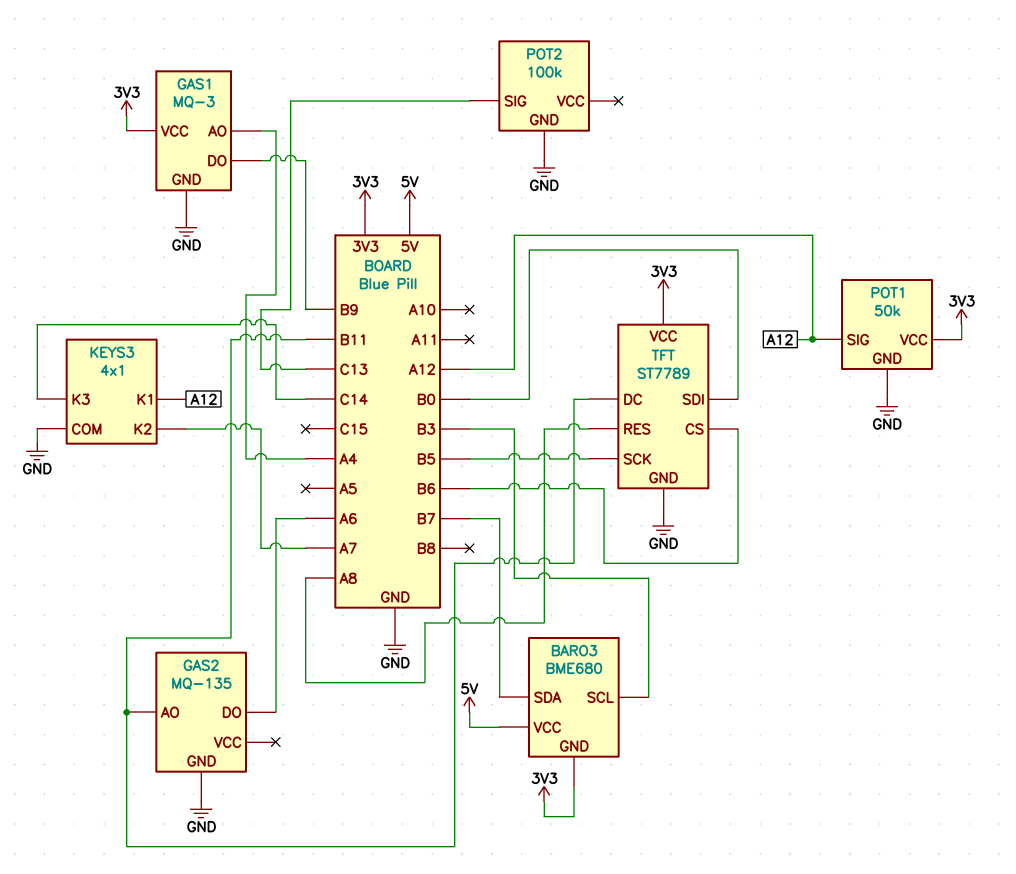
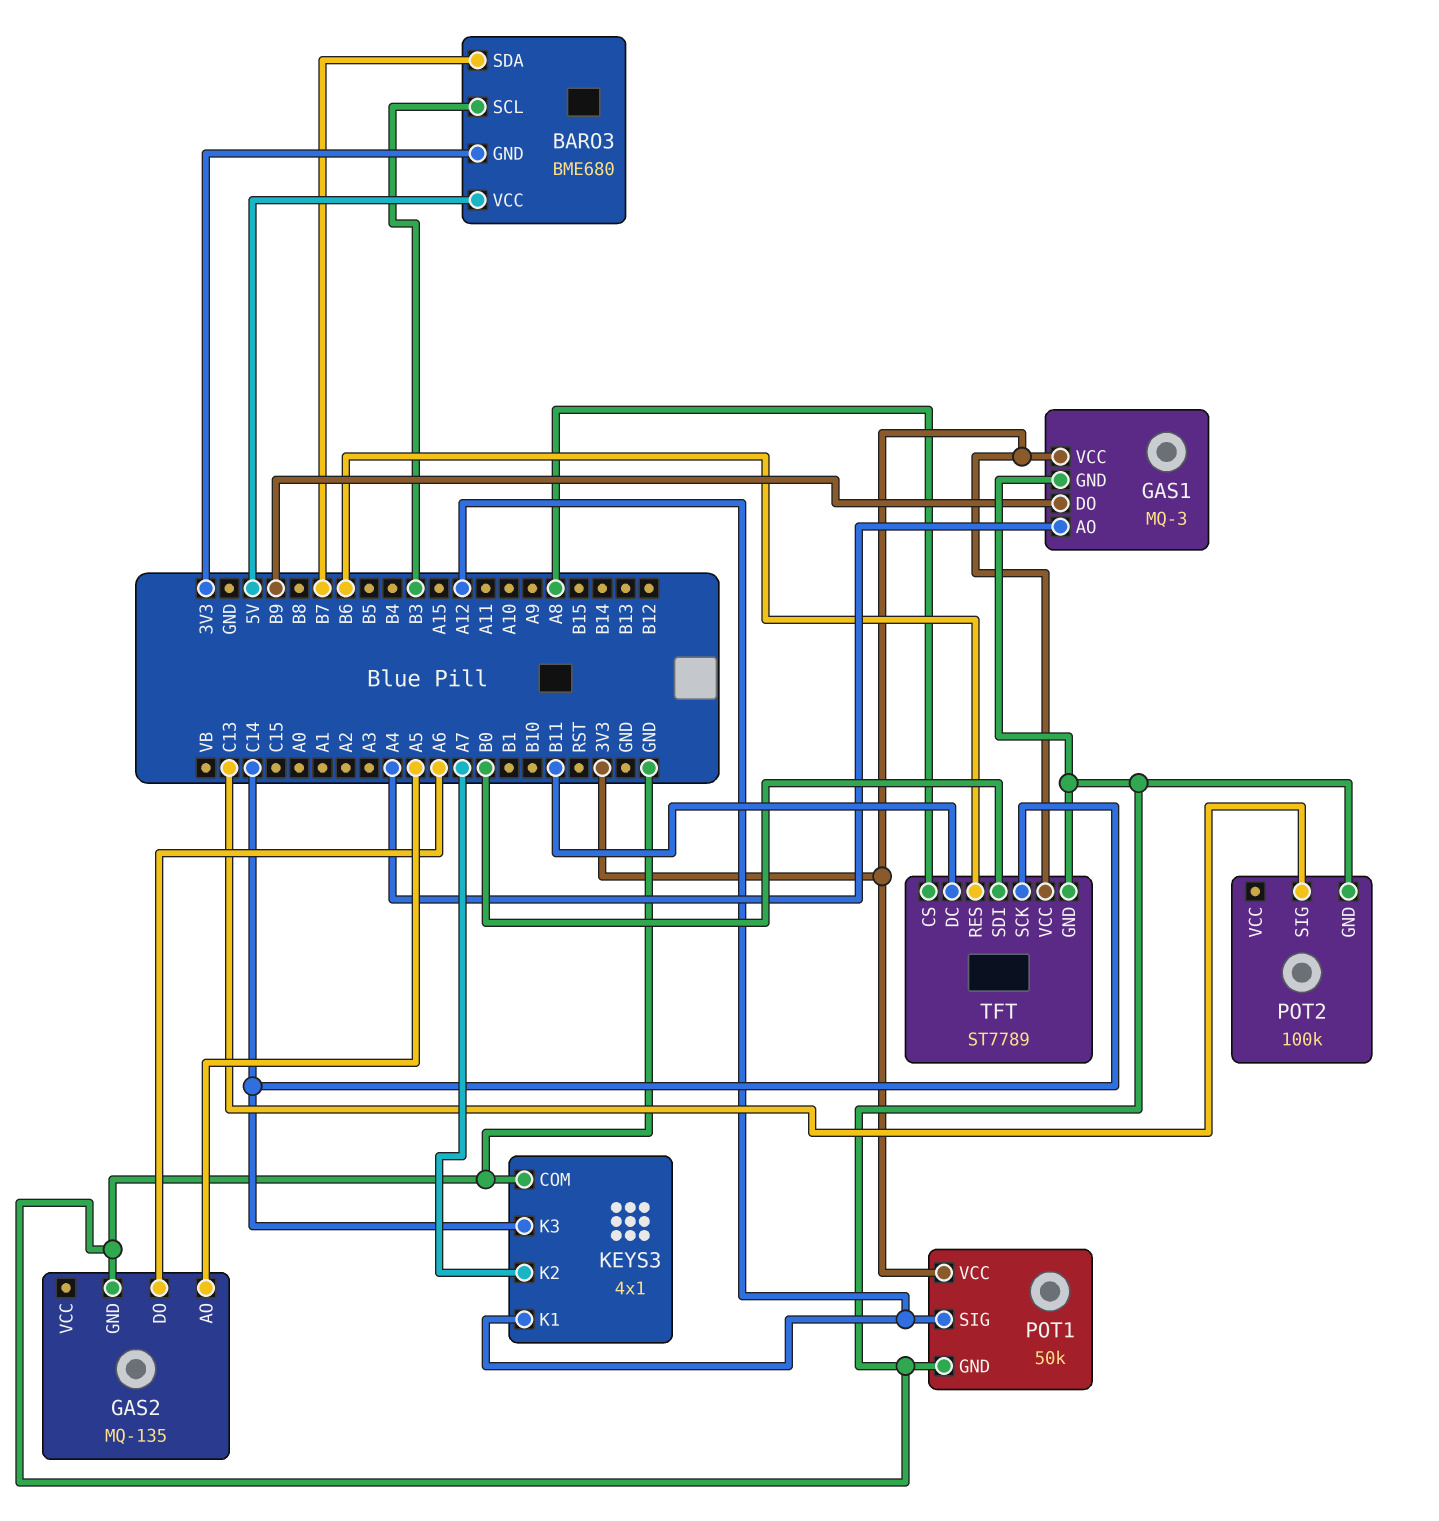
GAS2 pin AO: B11 -> A5
TFT pin CS: B6 -> A8
TFT pin RES: A8 -> B6
TFT pin SCK: B5 -> C14

